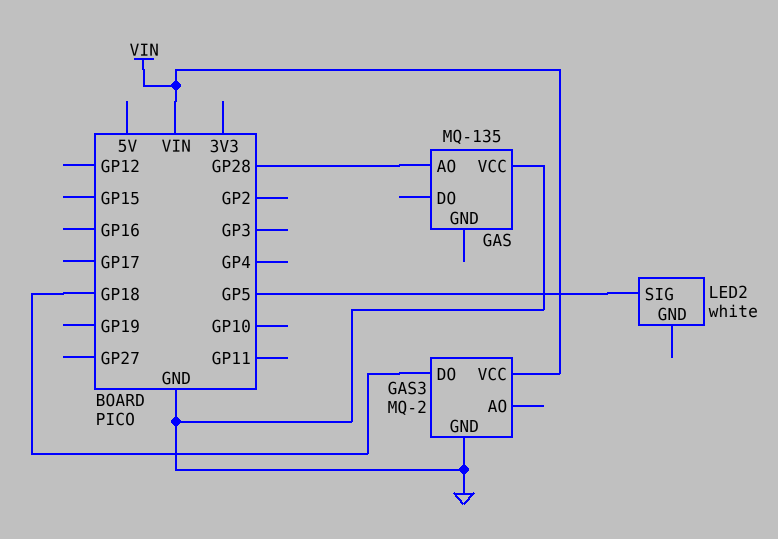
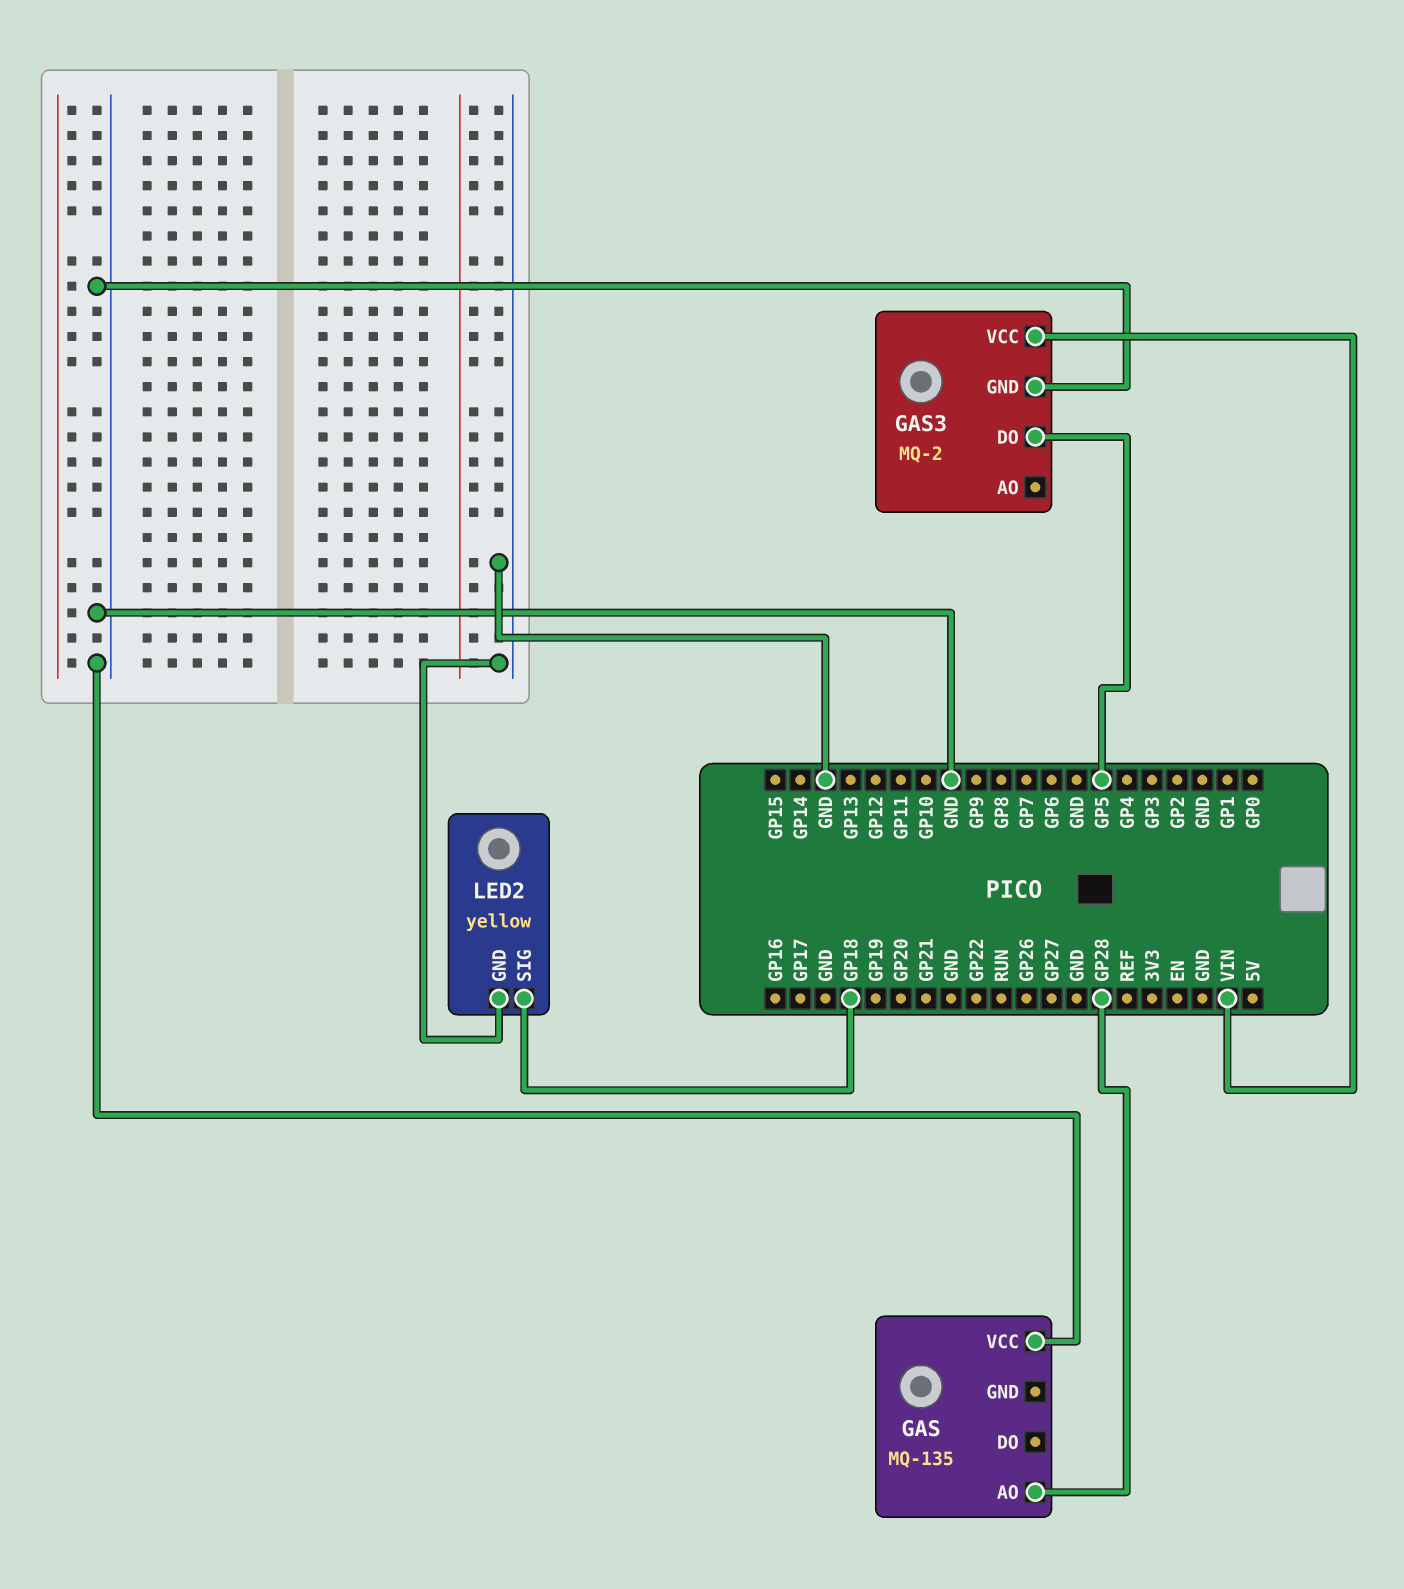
GAS3 pin DO: GP18 -> GP5
LED2: white -> yellow
LED2 pin GND: none -> GND
LED2 pin SIG: GP5 -> GP18

